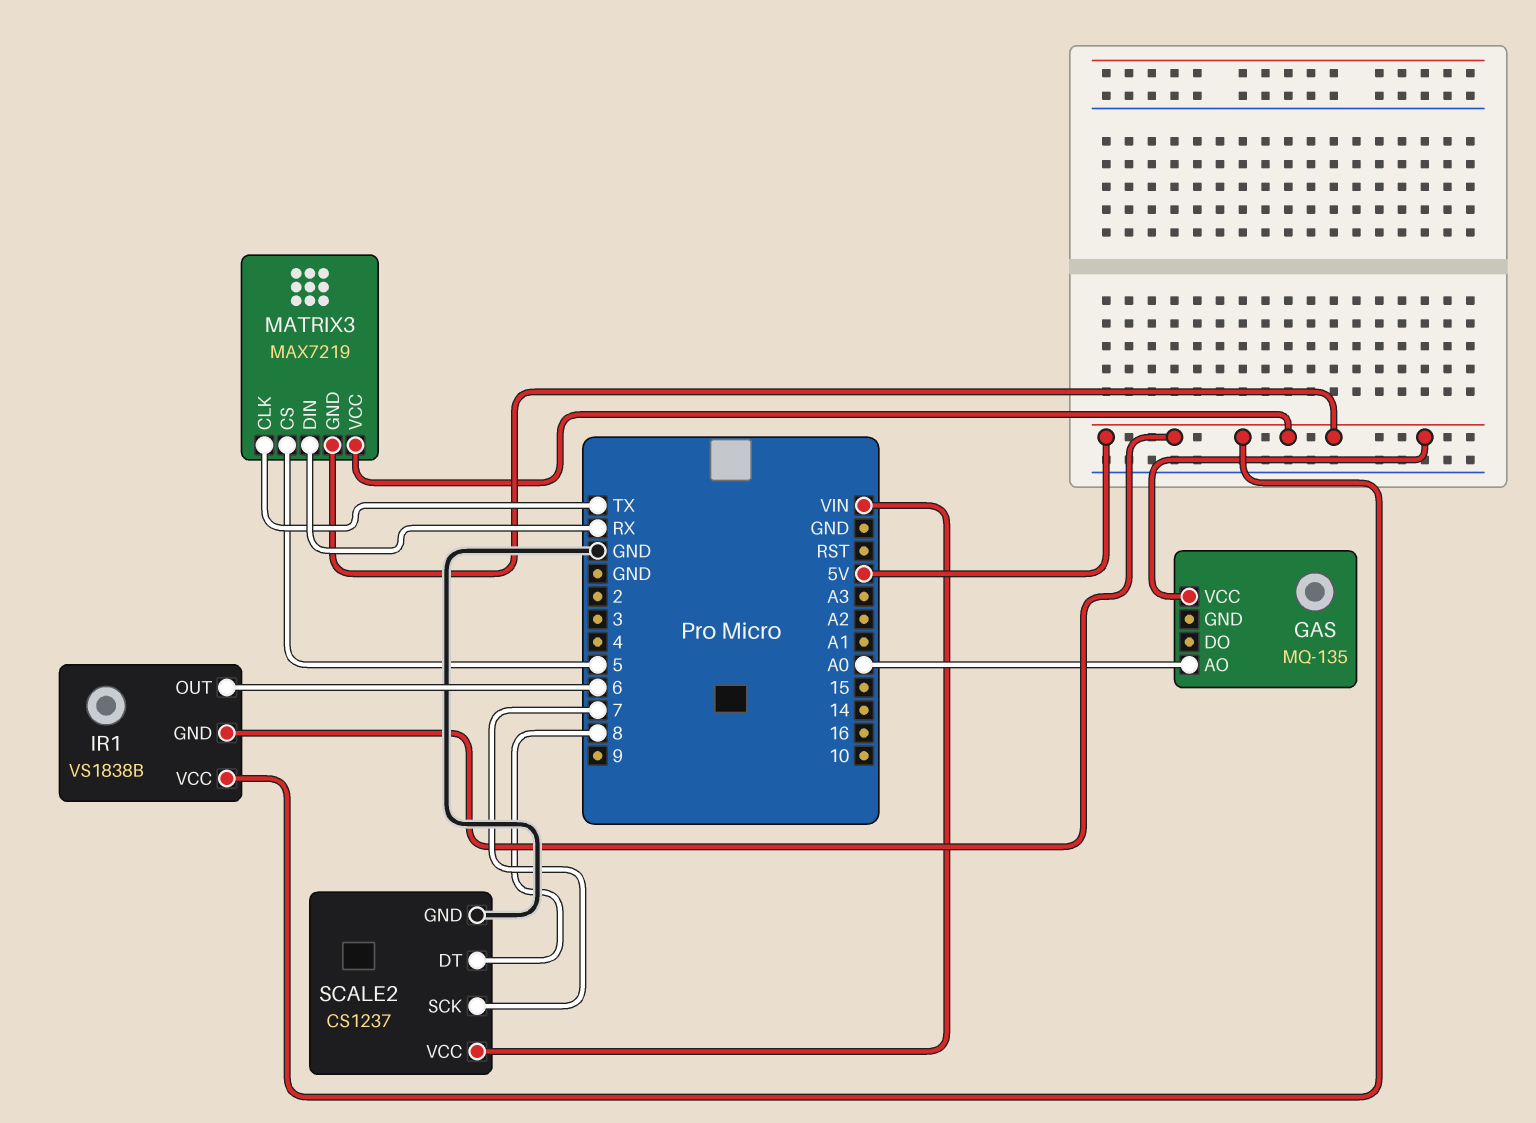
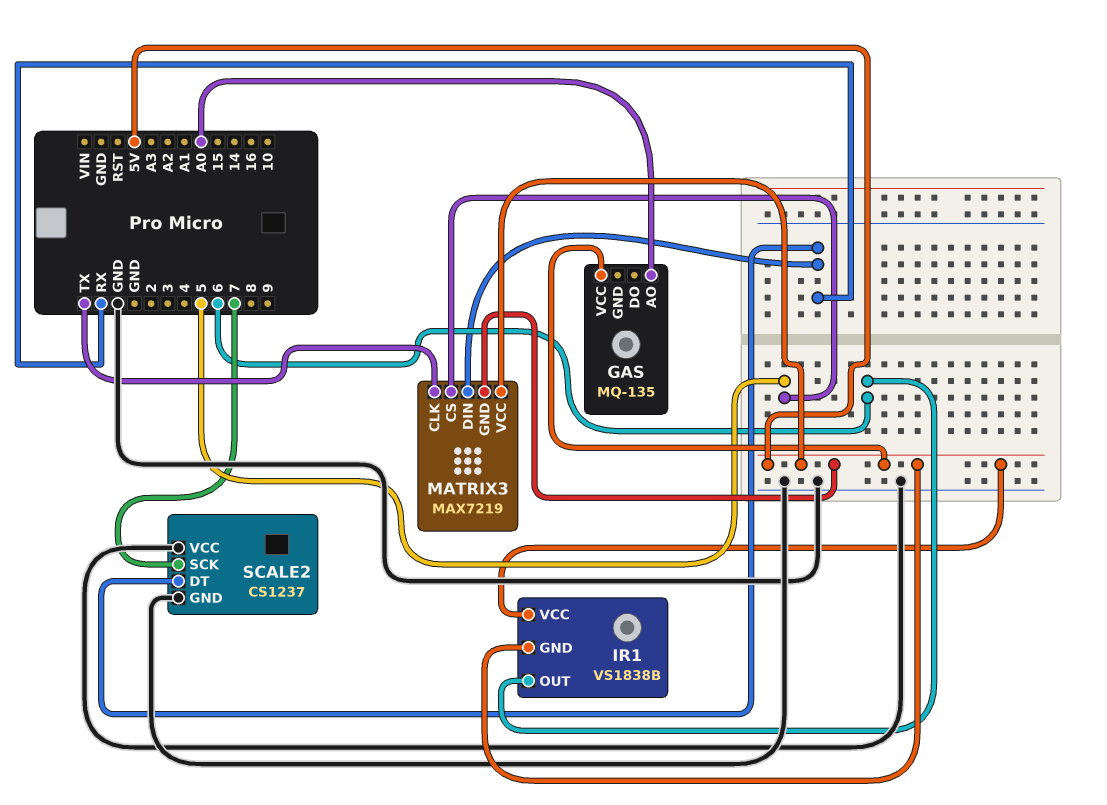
SCALE2 pin DT: 8 -> RX
SCALE2 pin VCC: VIN -> GND

